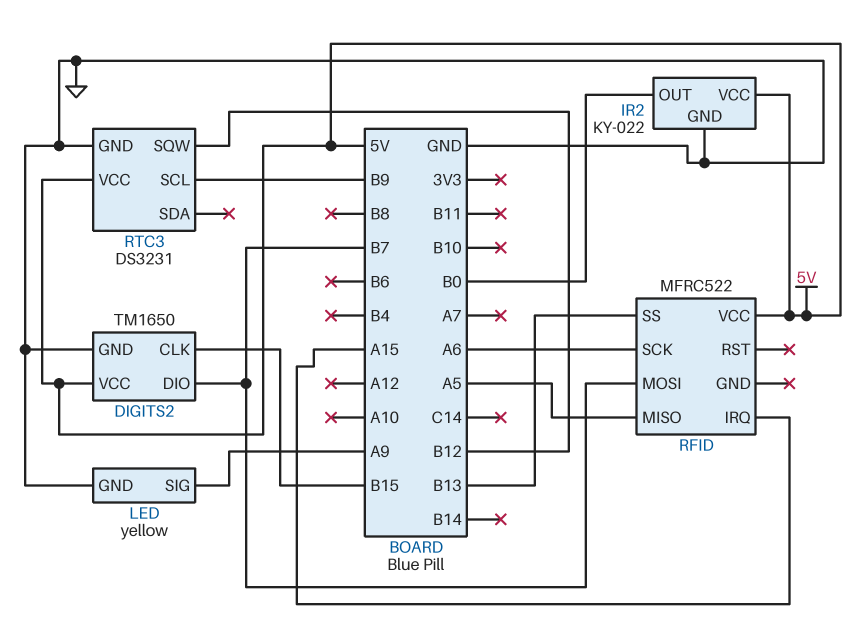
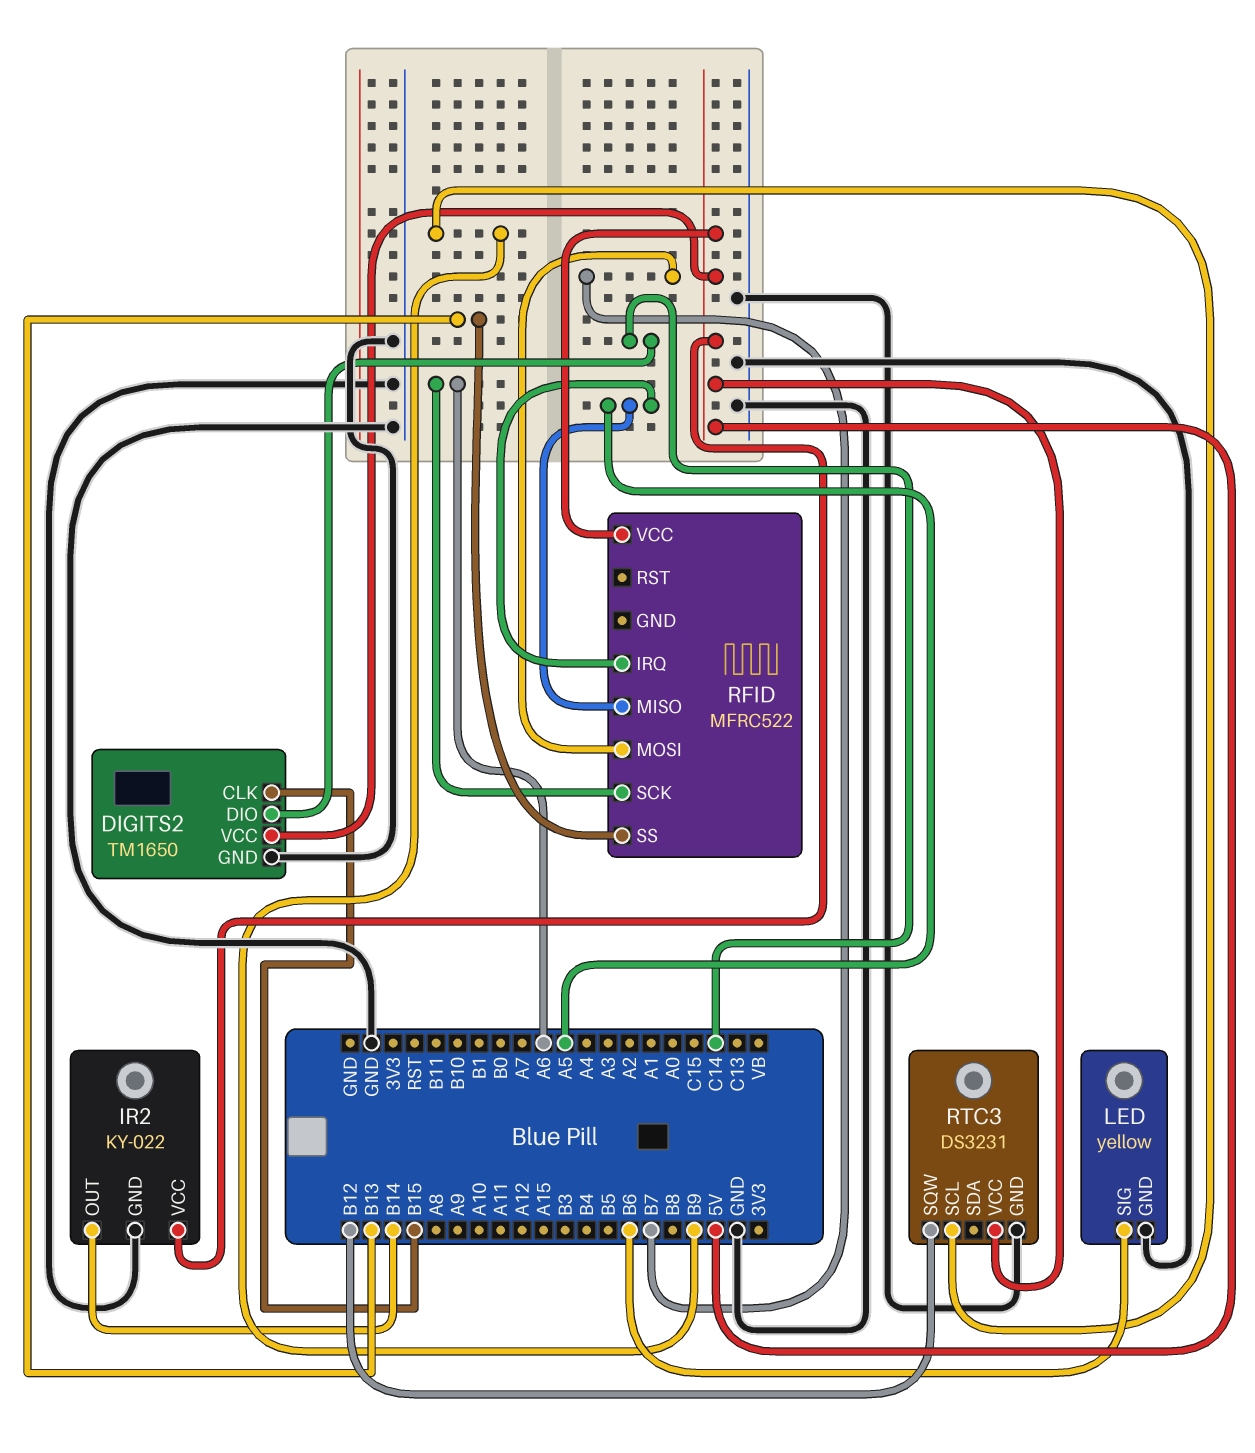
DIGITS2 pin DIO: B7 -> C14
IR2 pin OUT: B0 -> B14
LED pin SIG: A9 -> B6
RFID pin IRQ: A15 -> A5

